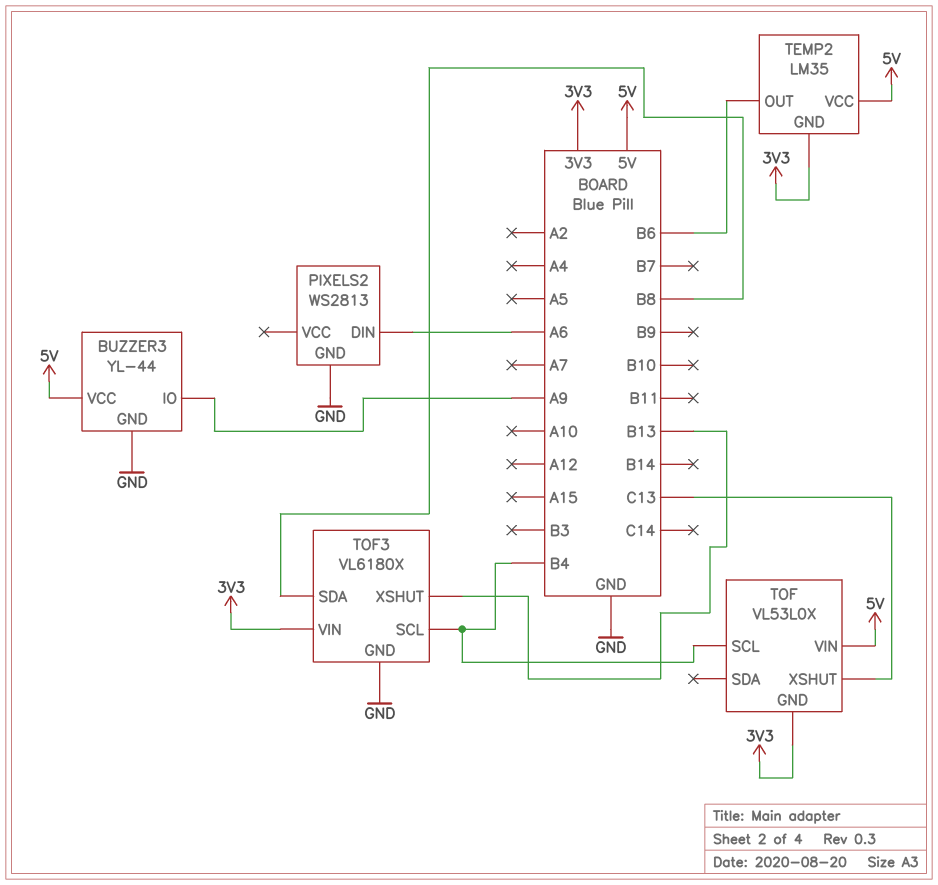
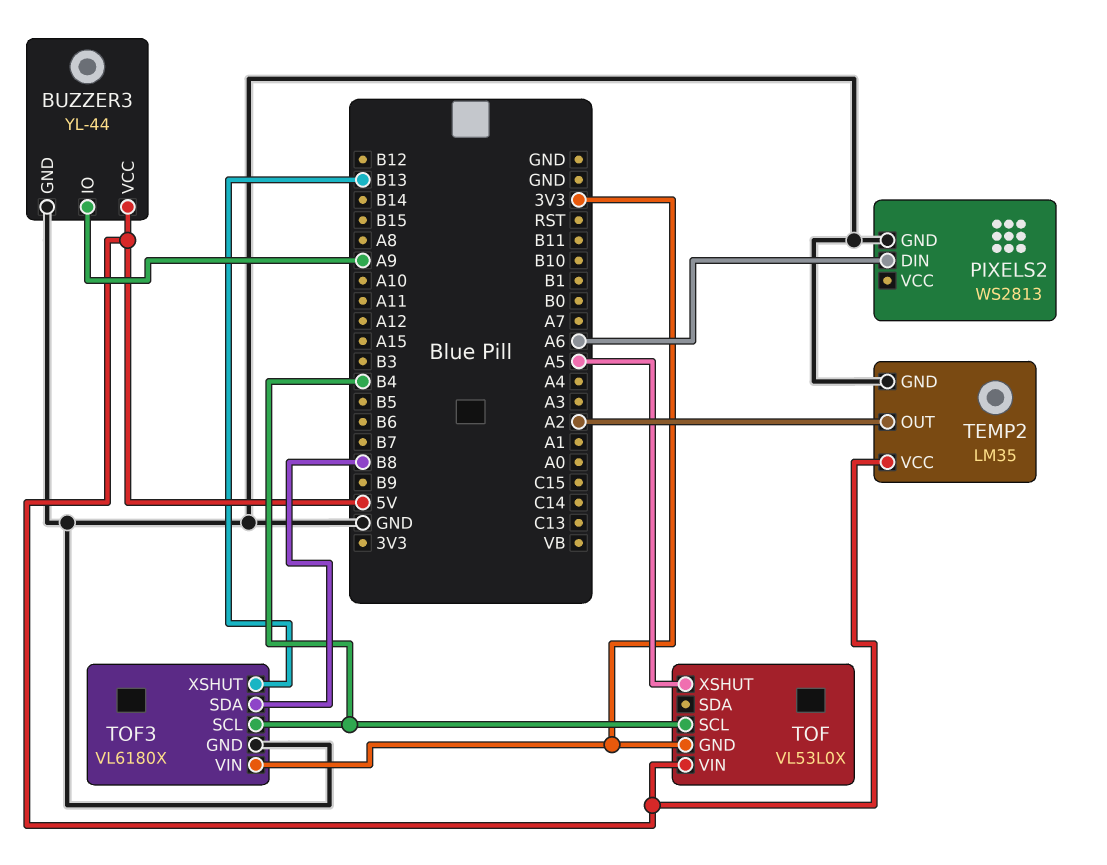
TEMP2 pin GND: 3V3 -> GND
TEMP2 pin OUT: B6 -> A2
TOF pin XSHUT: C13 -> A5

